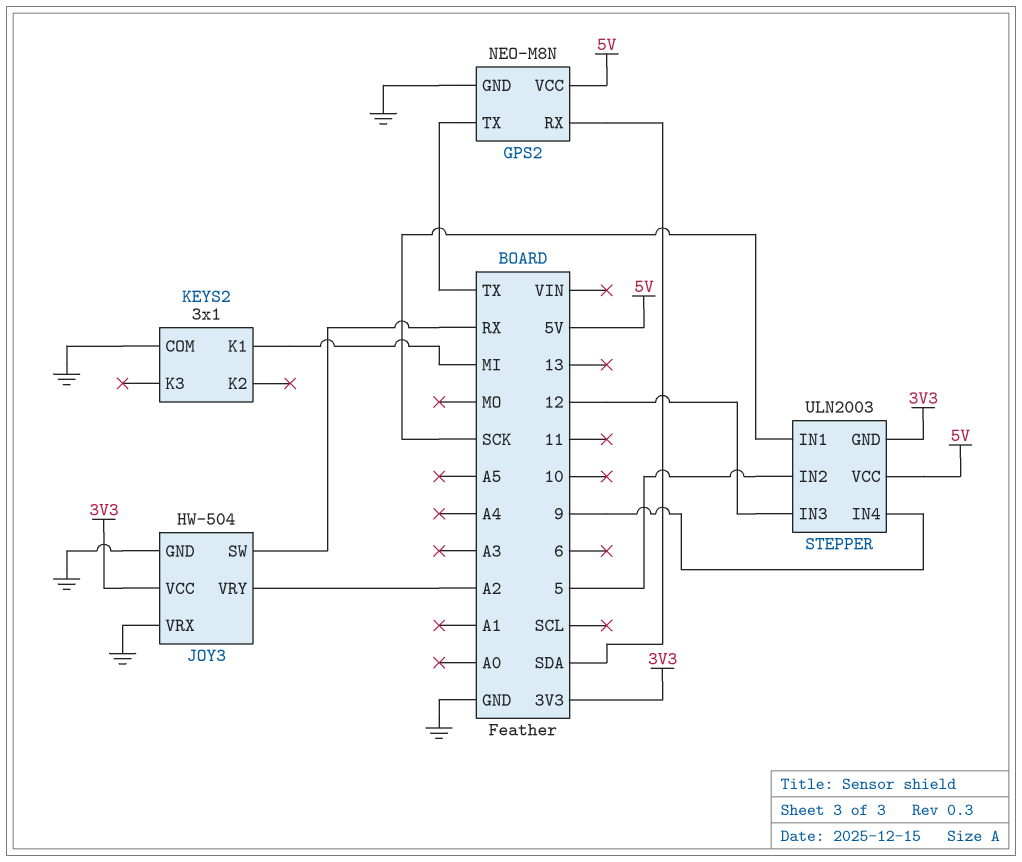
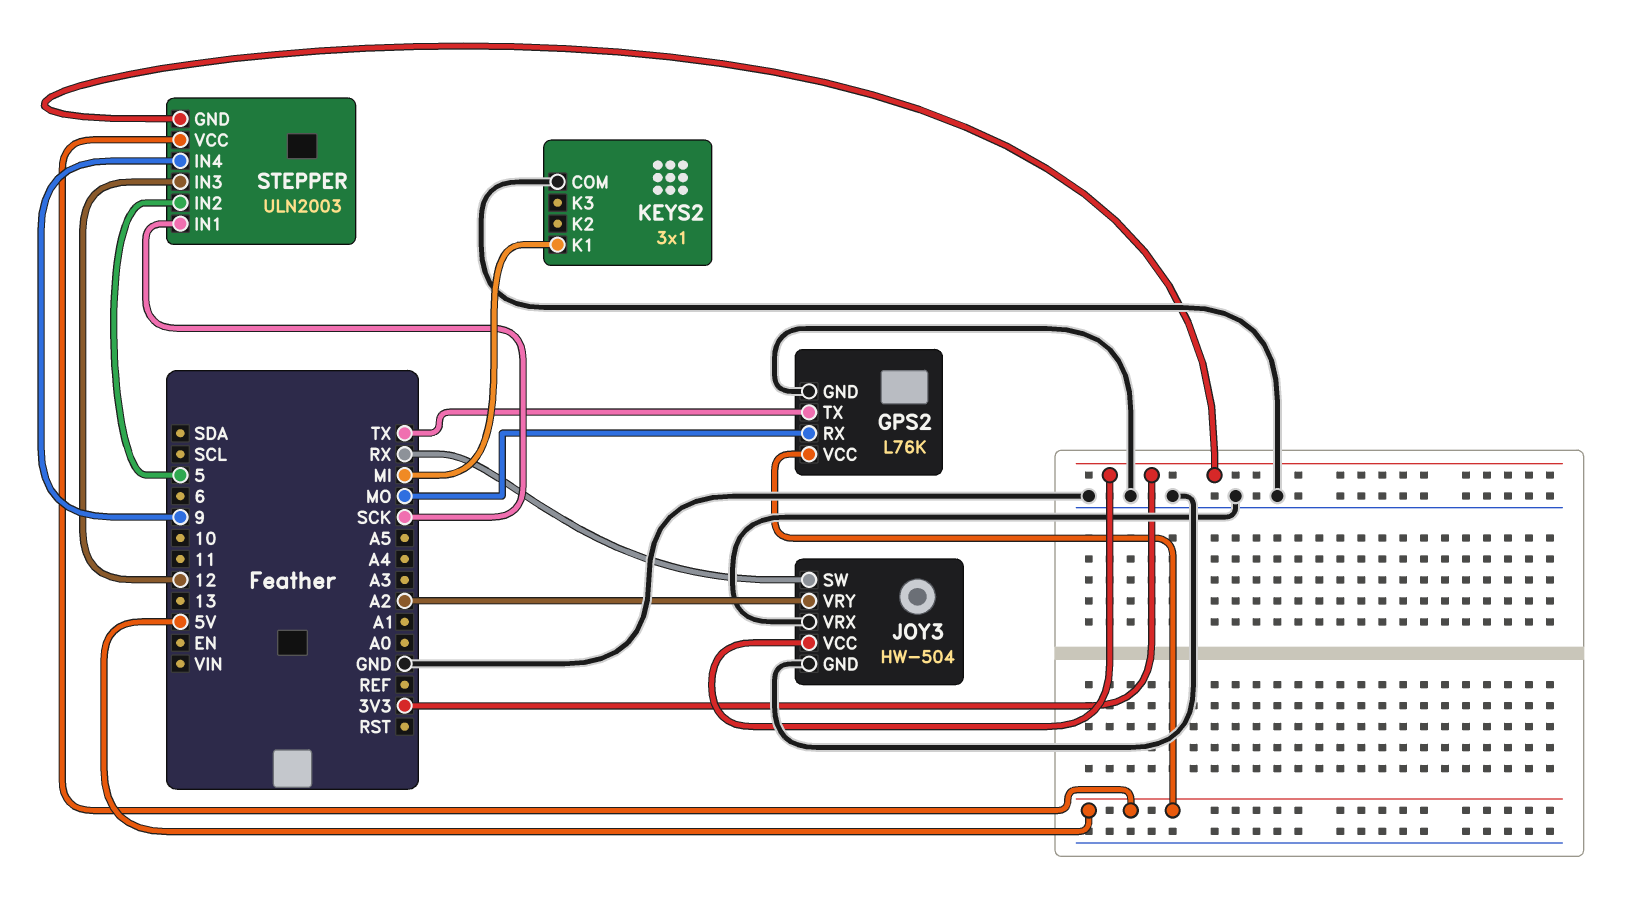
GPS2: NEO-M8N -> L76K
GPS2 pin RX: SDA -> MO

